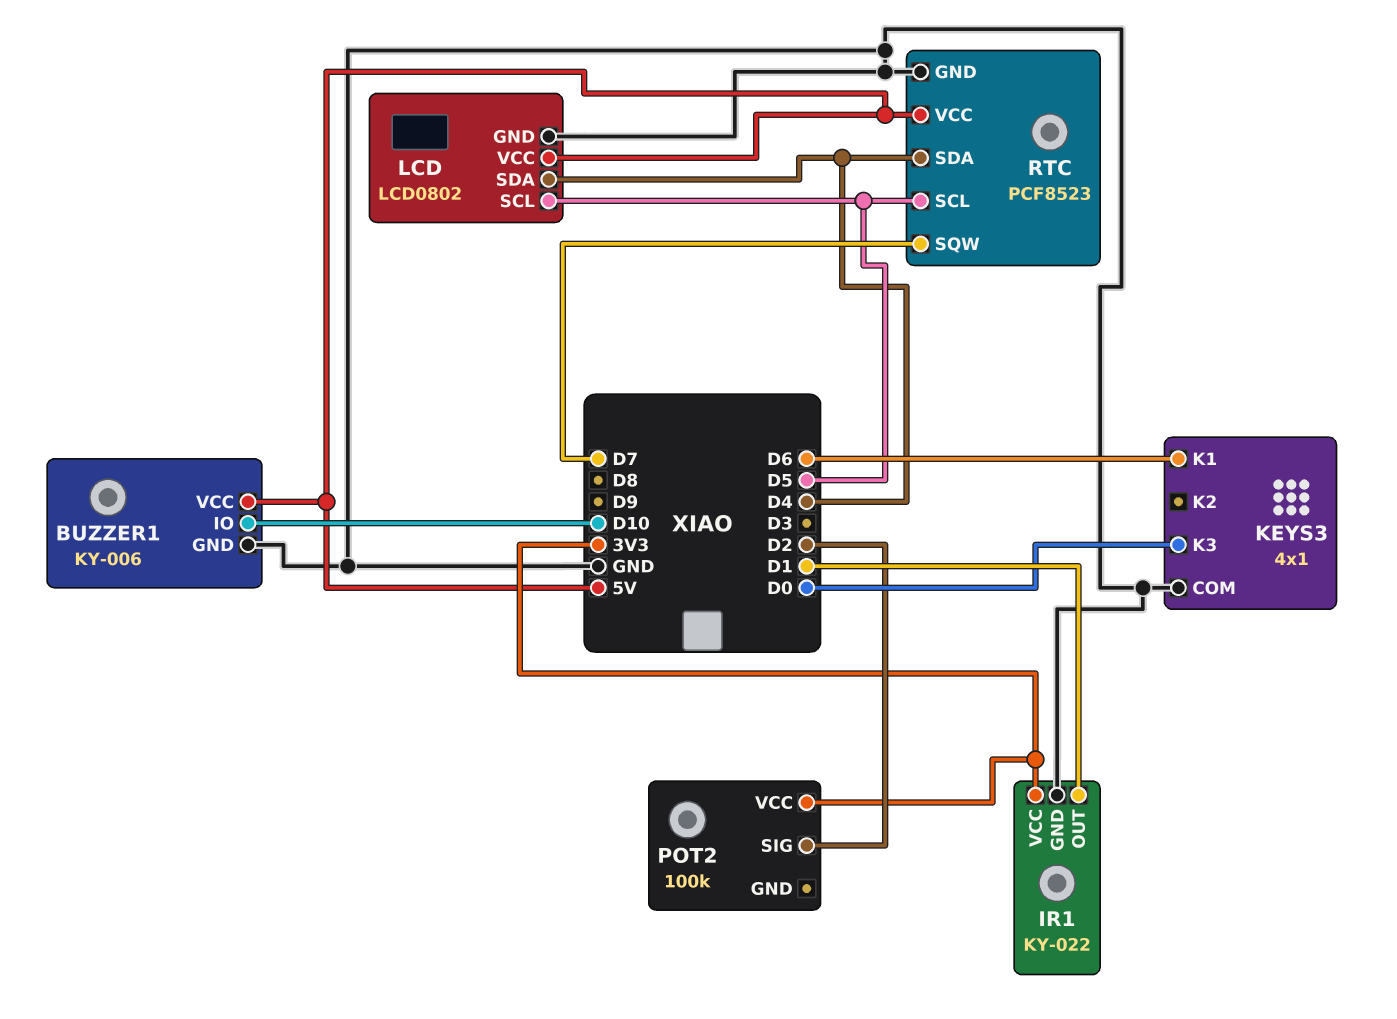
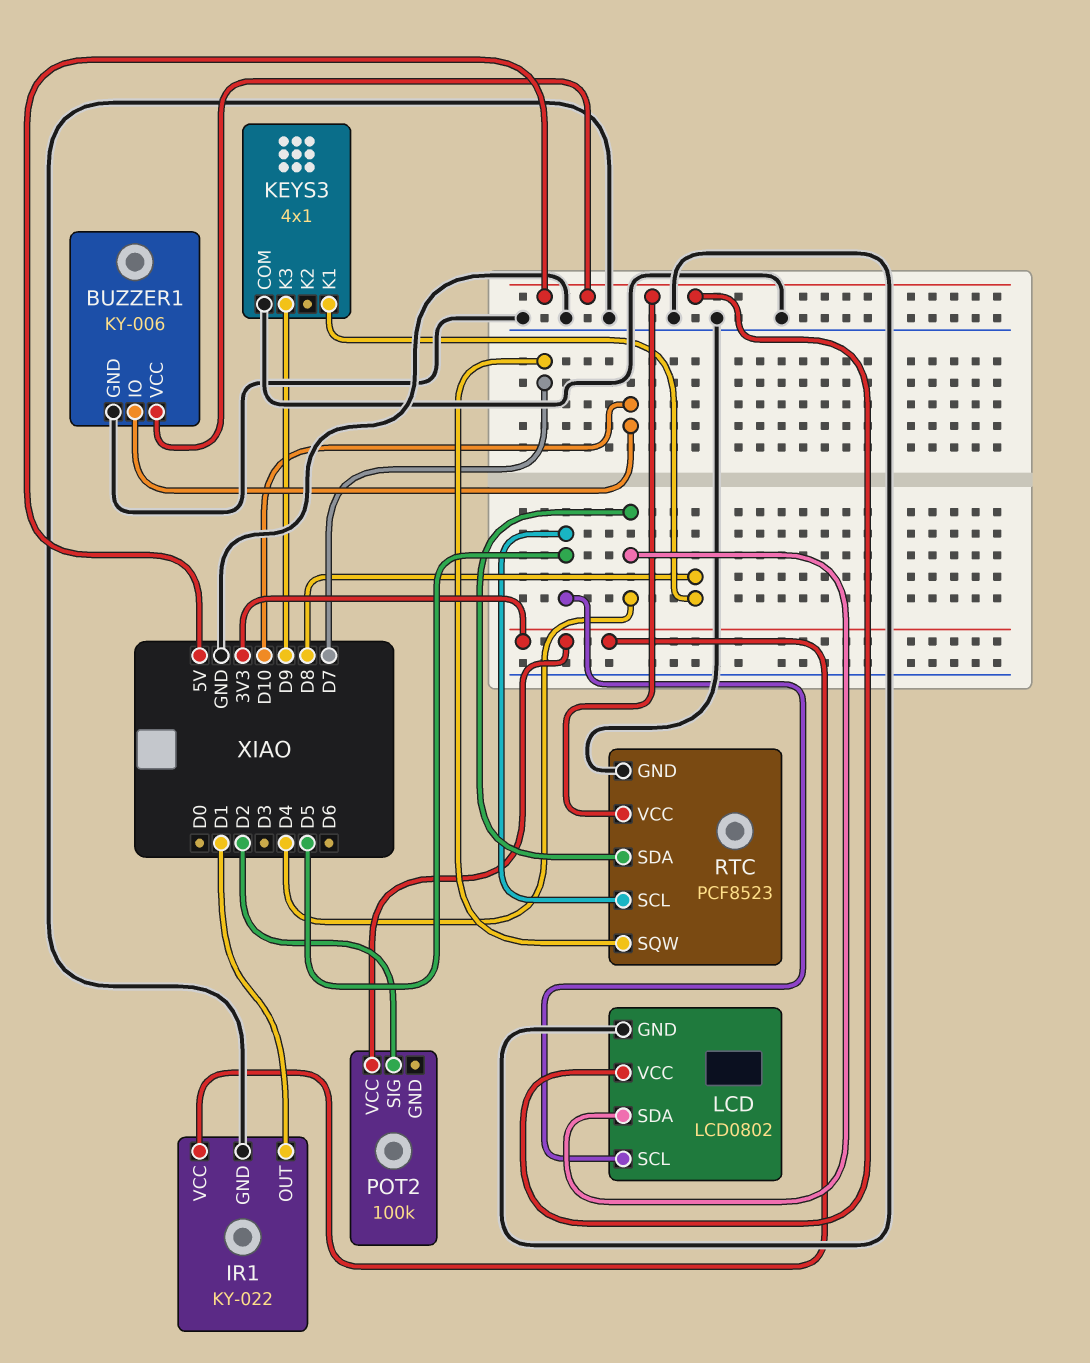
KEYS3 pin K1: D6 -> D8
KEYS3 pin K3: D0 -> D9

